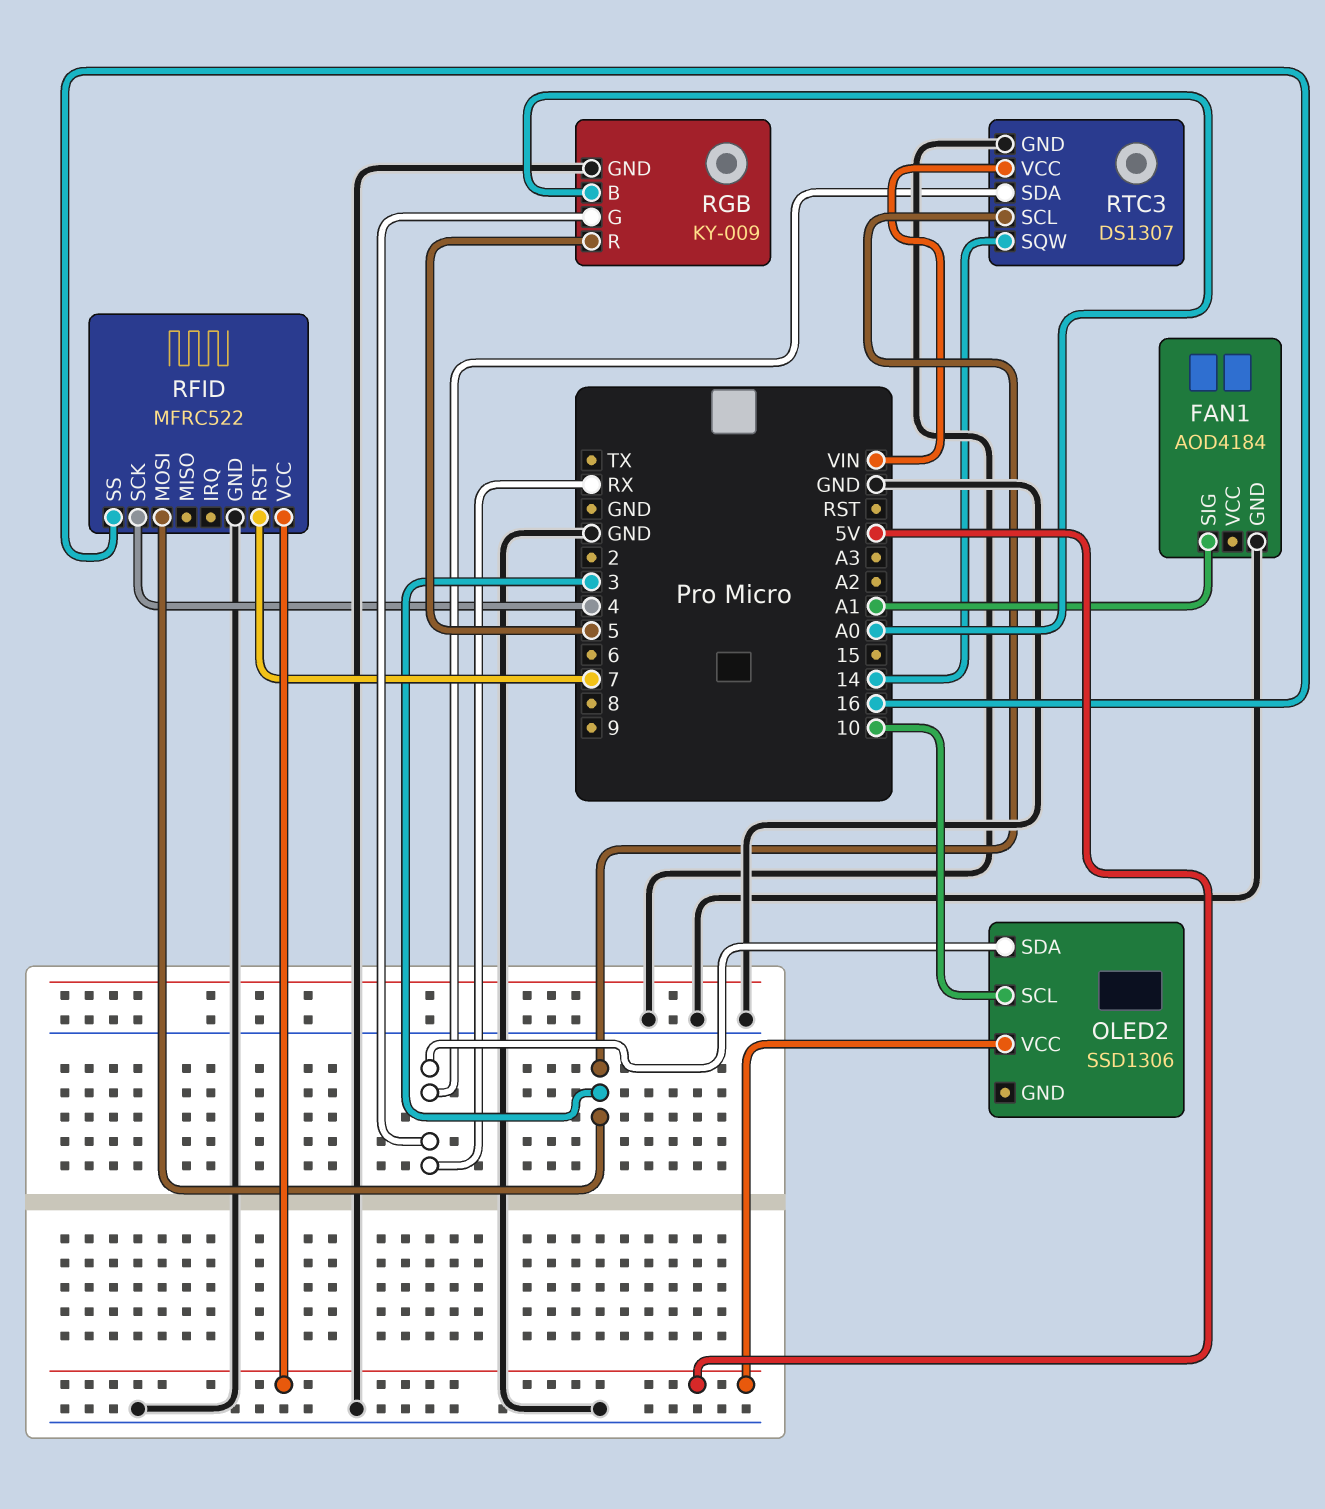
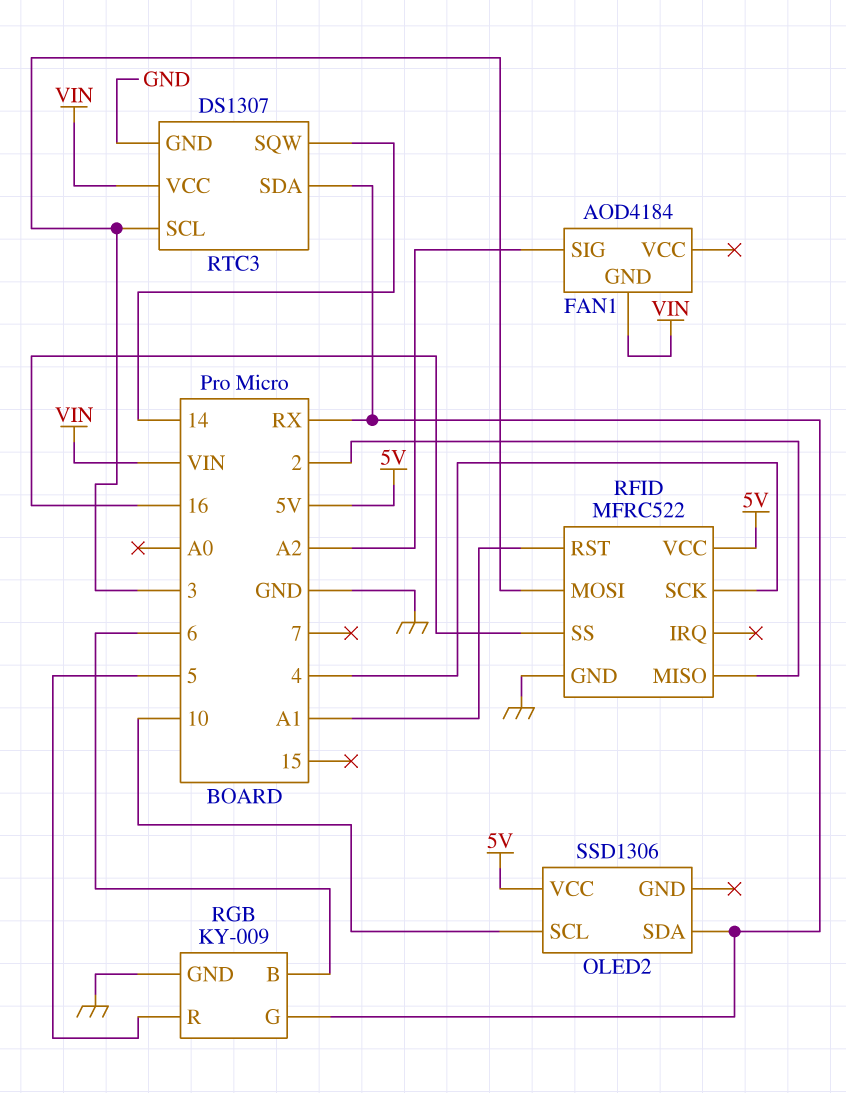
FAN1 pin GND: GND -> VIN
FAN1 pin SIG: A1 -> A2
RFID pin MISO: none -> 2
RFID pin RST: 7 -> A1
RGB pin B: A0 -> 6

